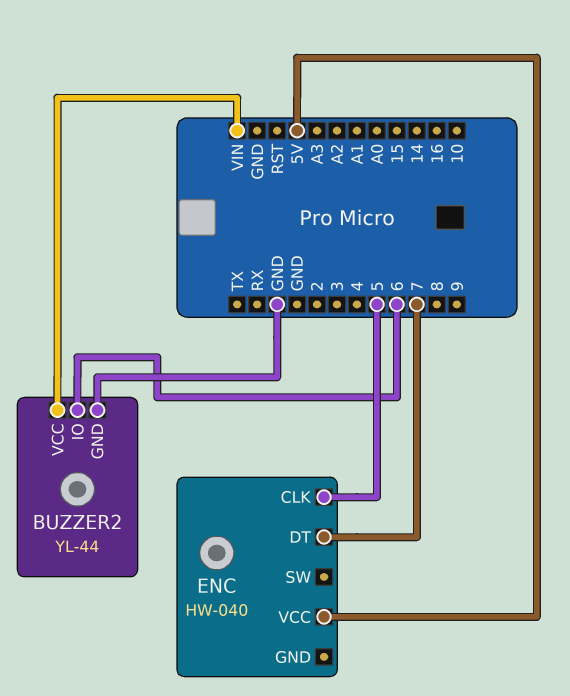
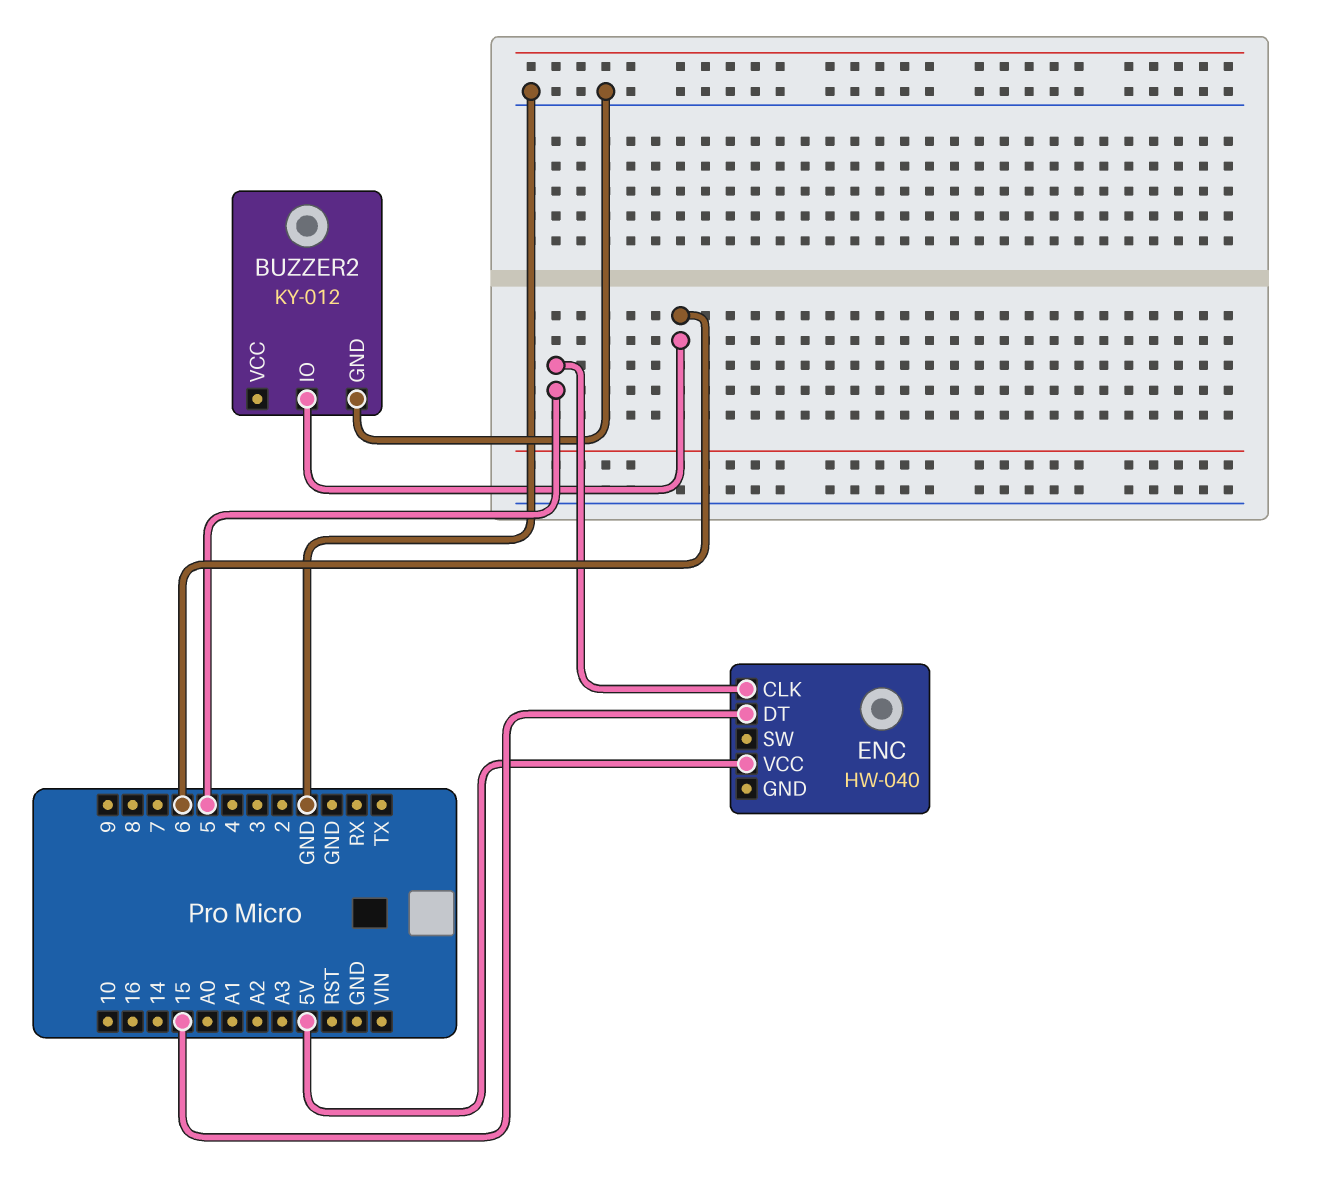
BUZZER2: YL-44 -> KY-012
BUZZER2 pin VCC: VIN -> none
ENC pin DT: 7 -> 15

